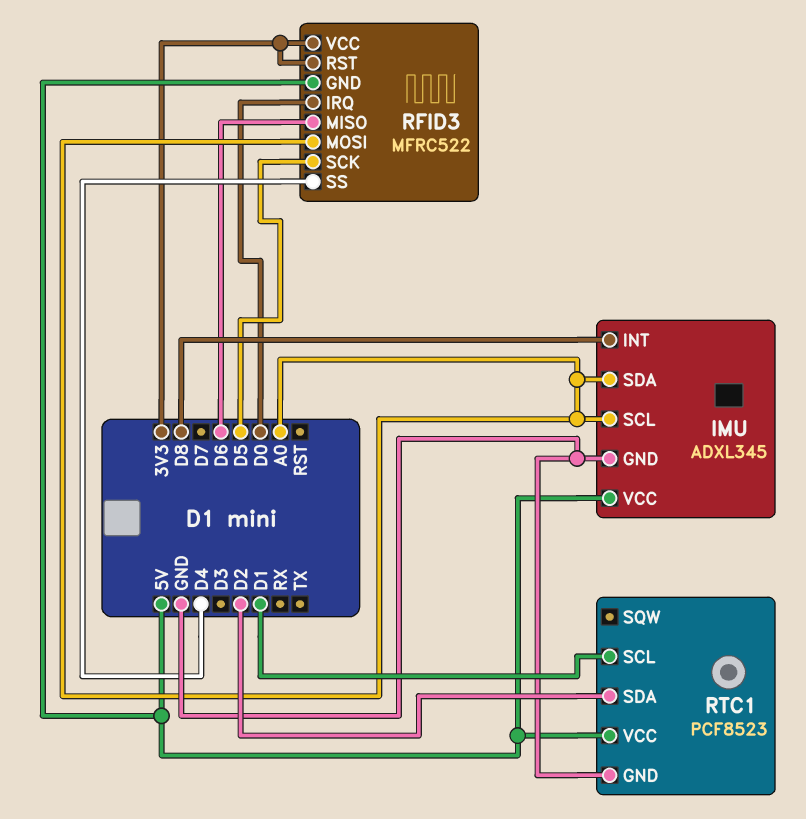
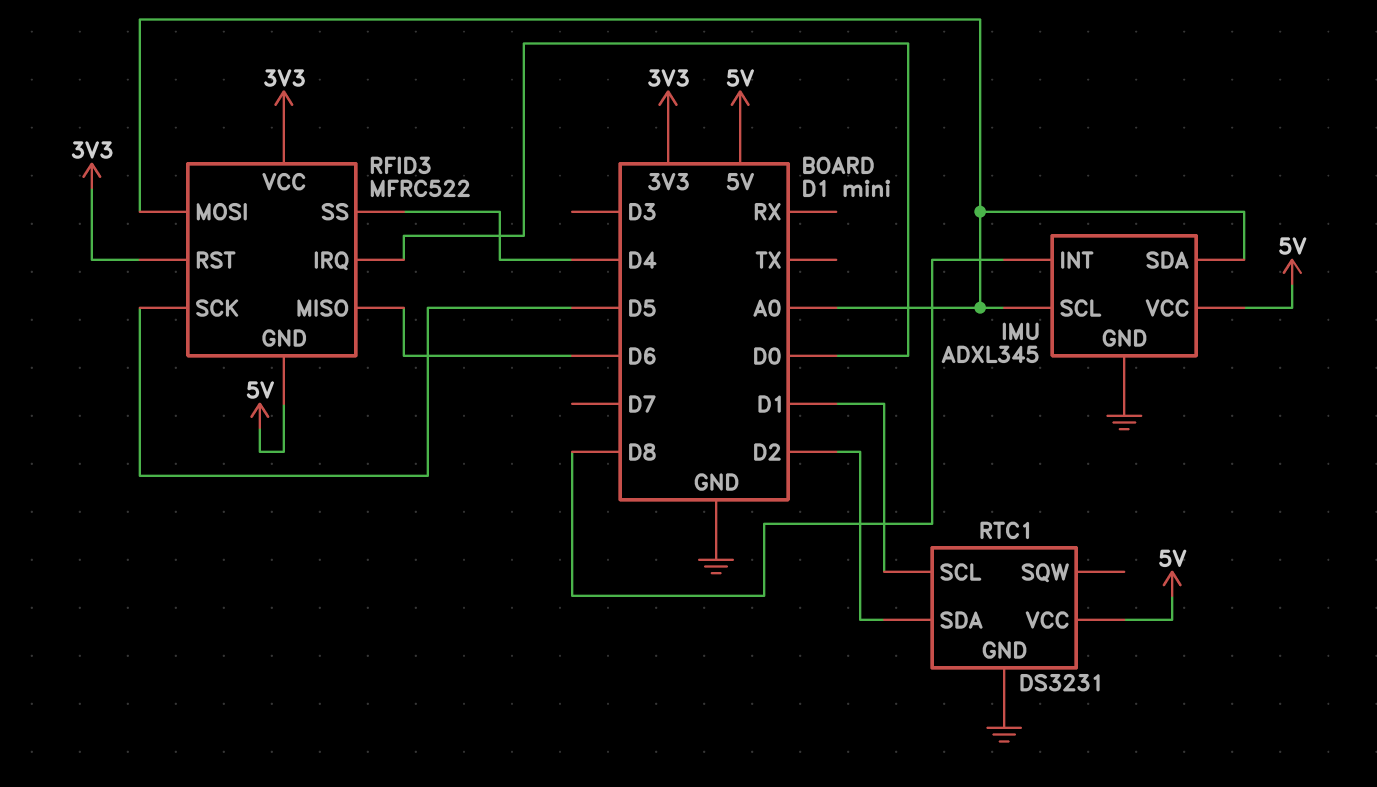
RTC1: PCF8523 -> DS3231

